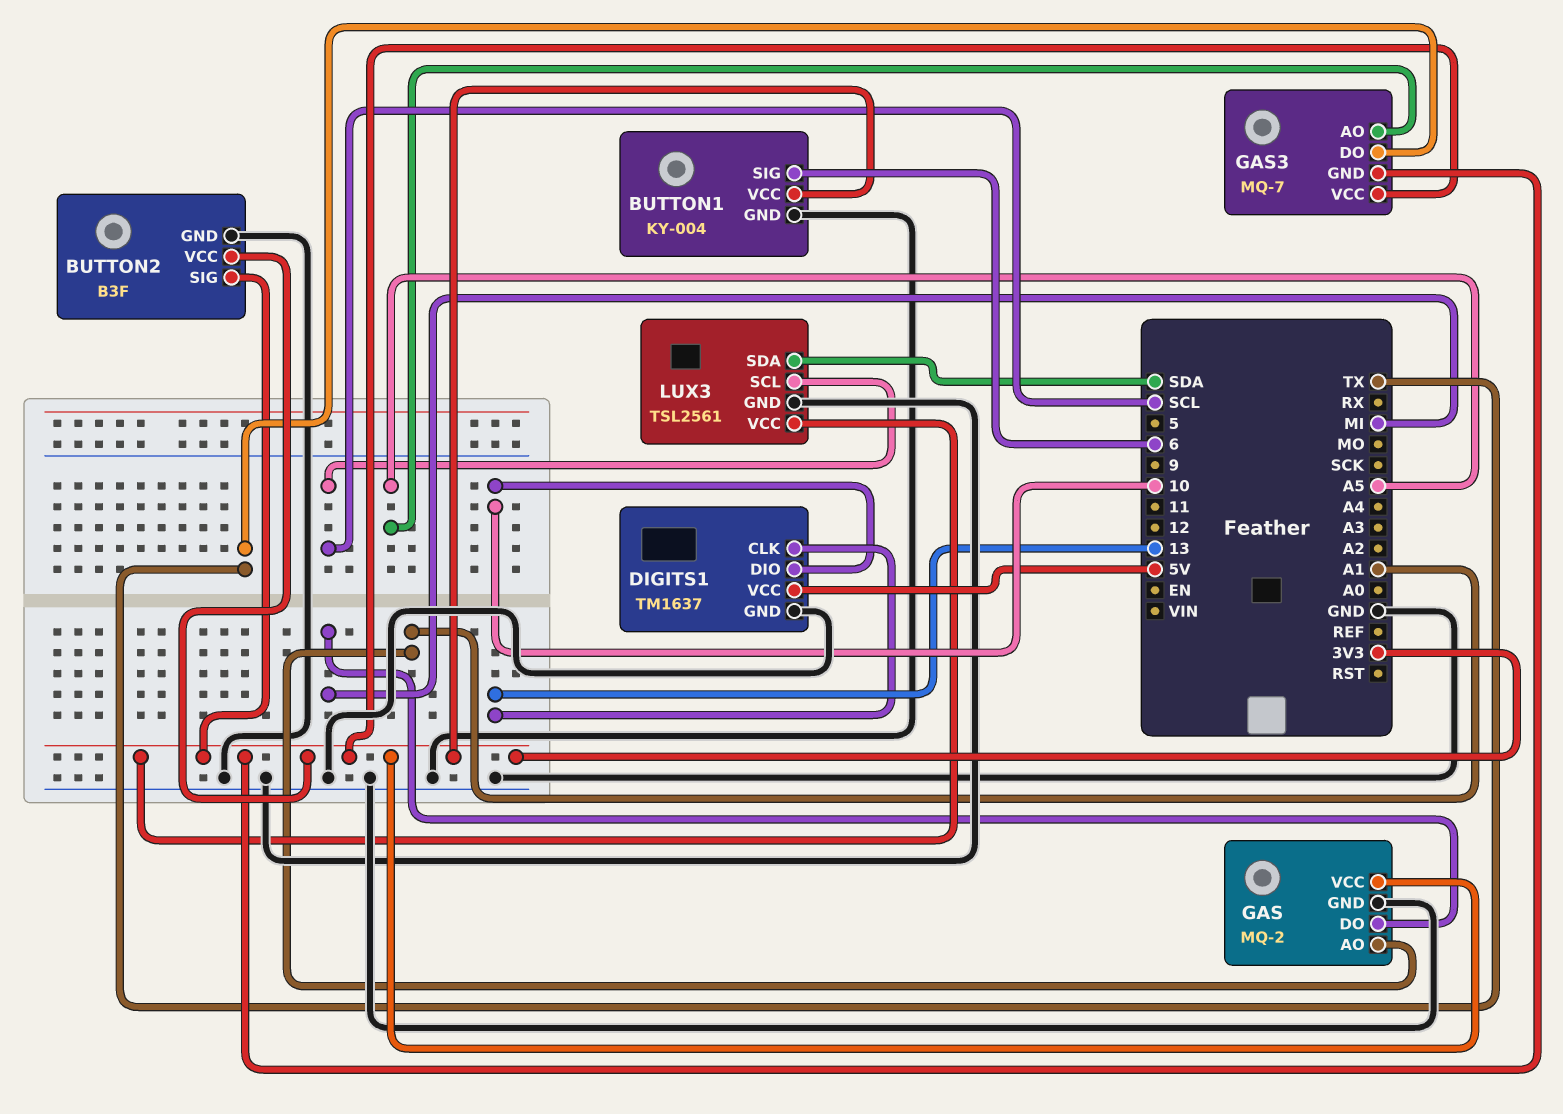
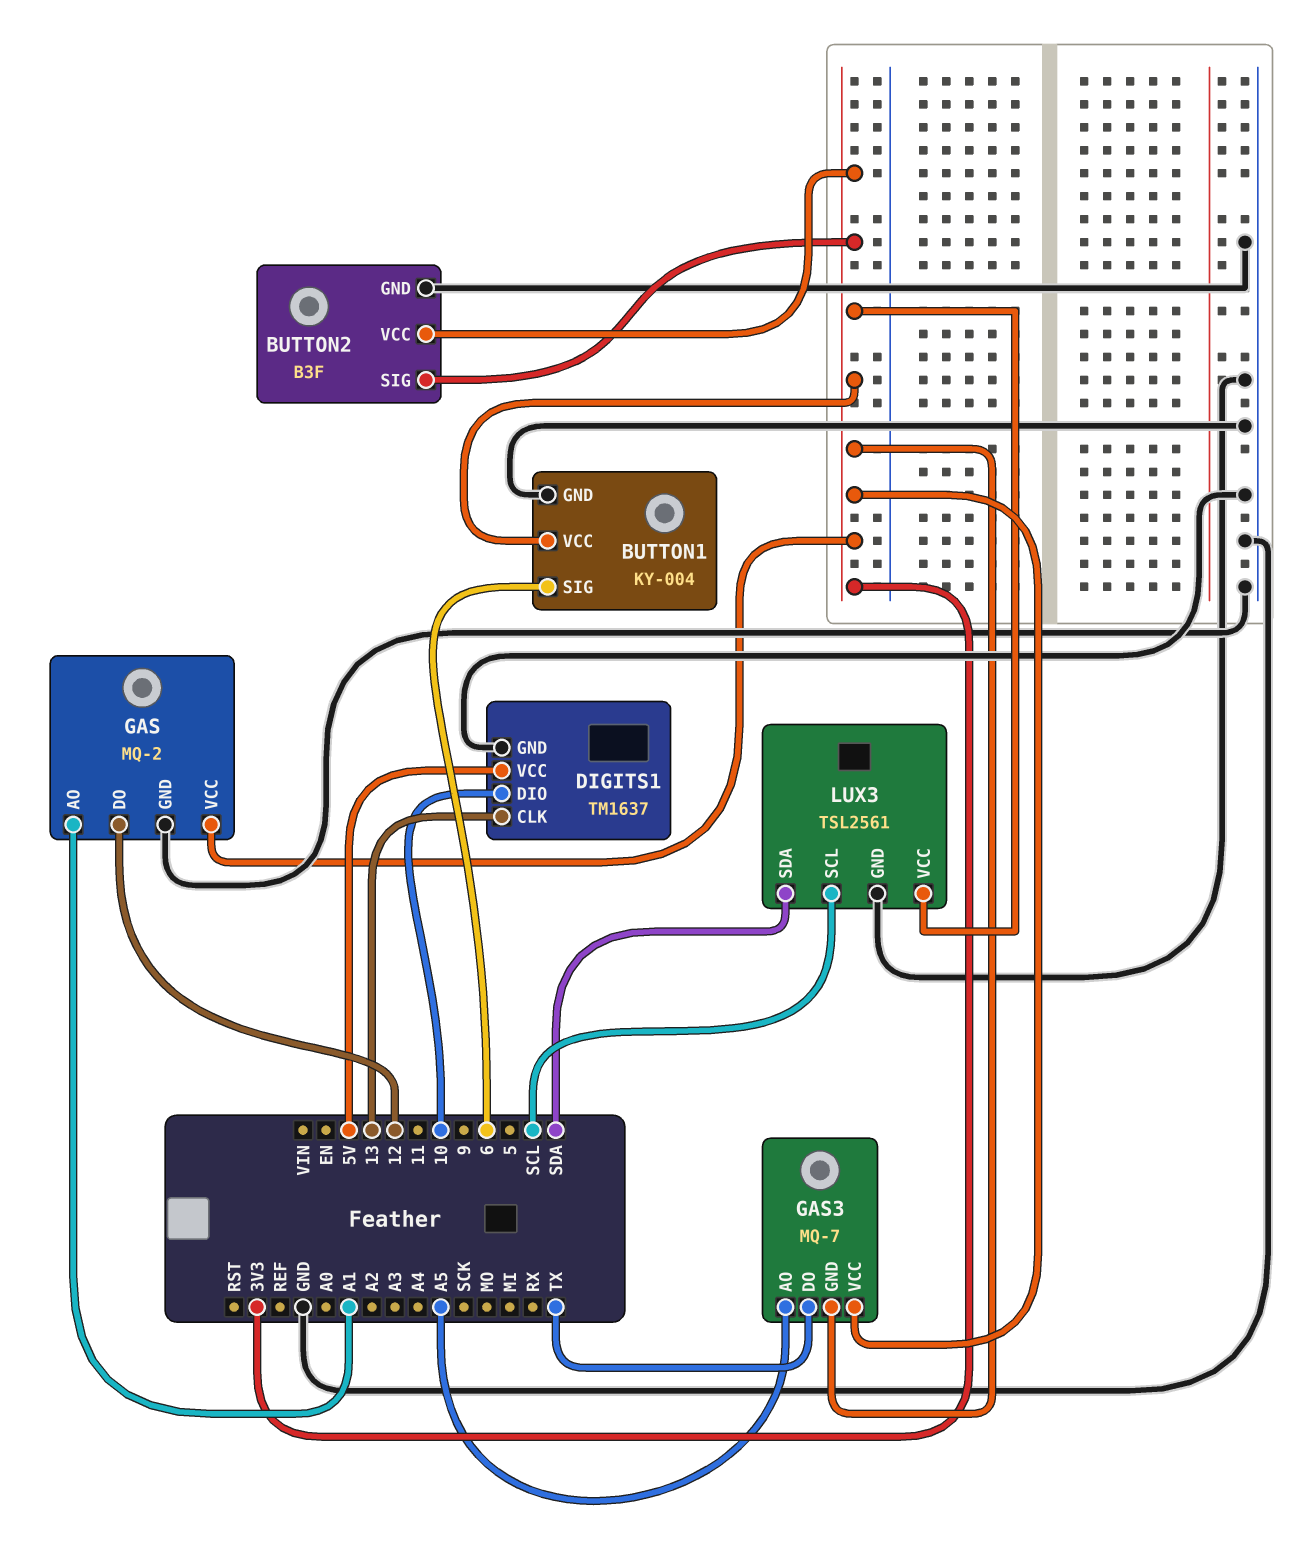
GAS pin DO: MI -> 12

